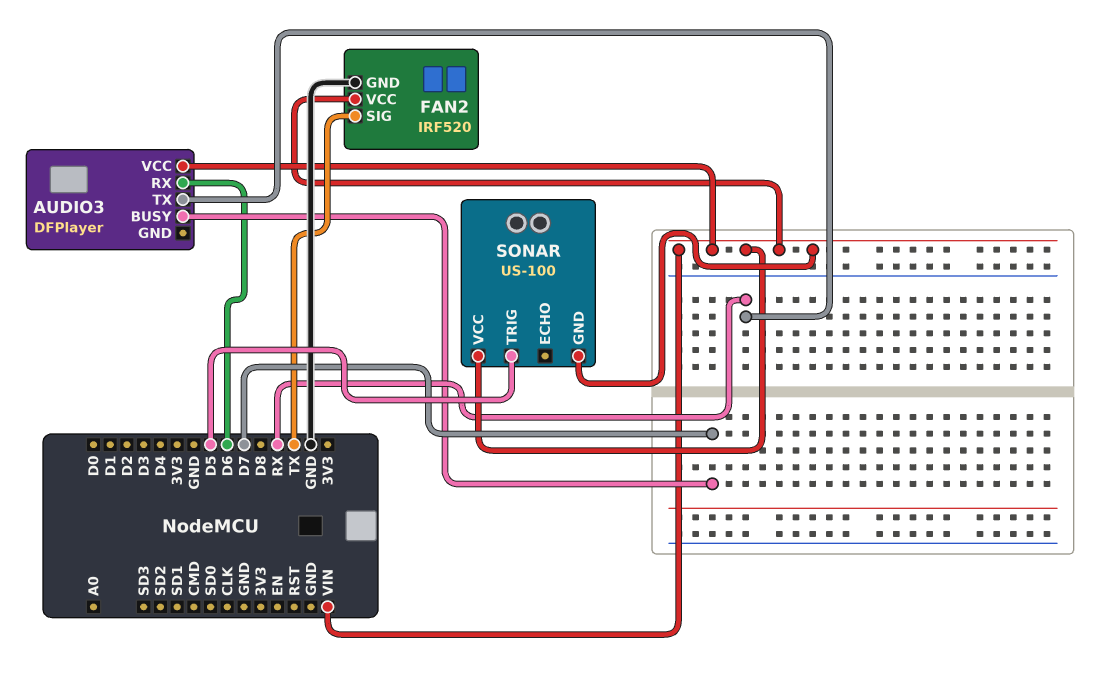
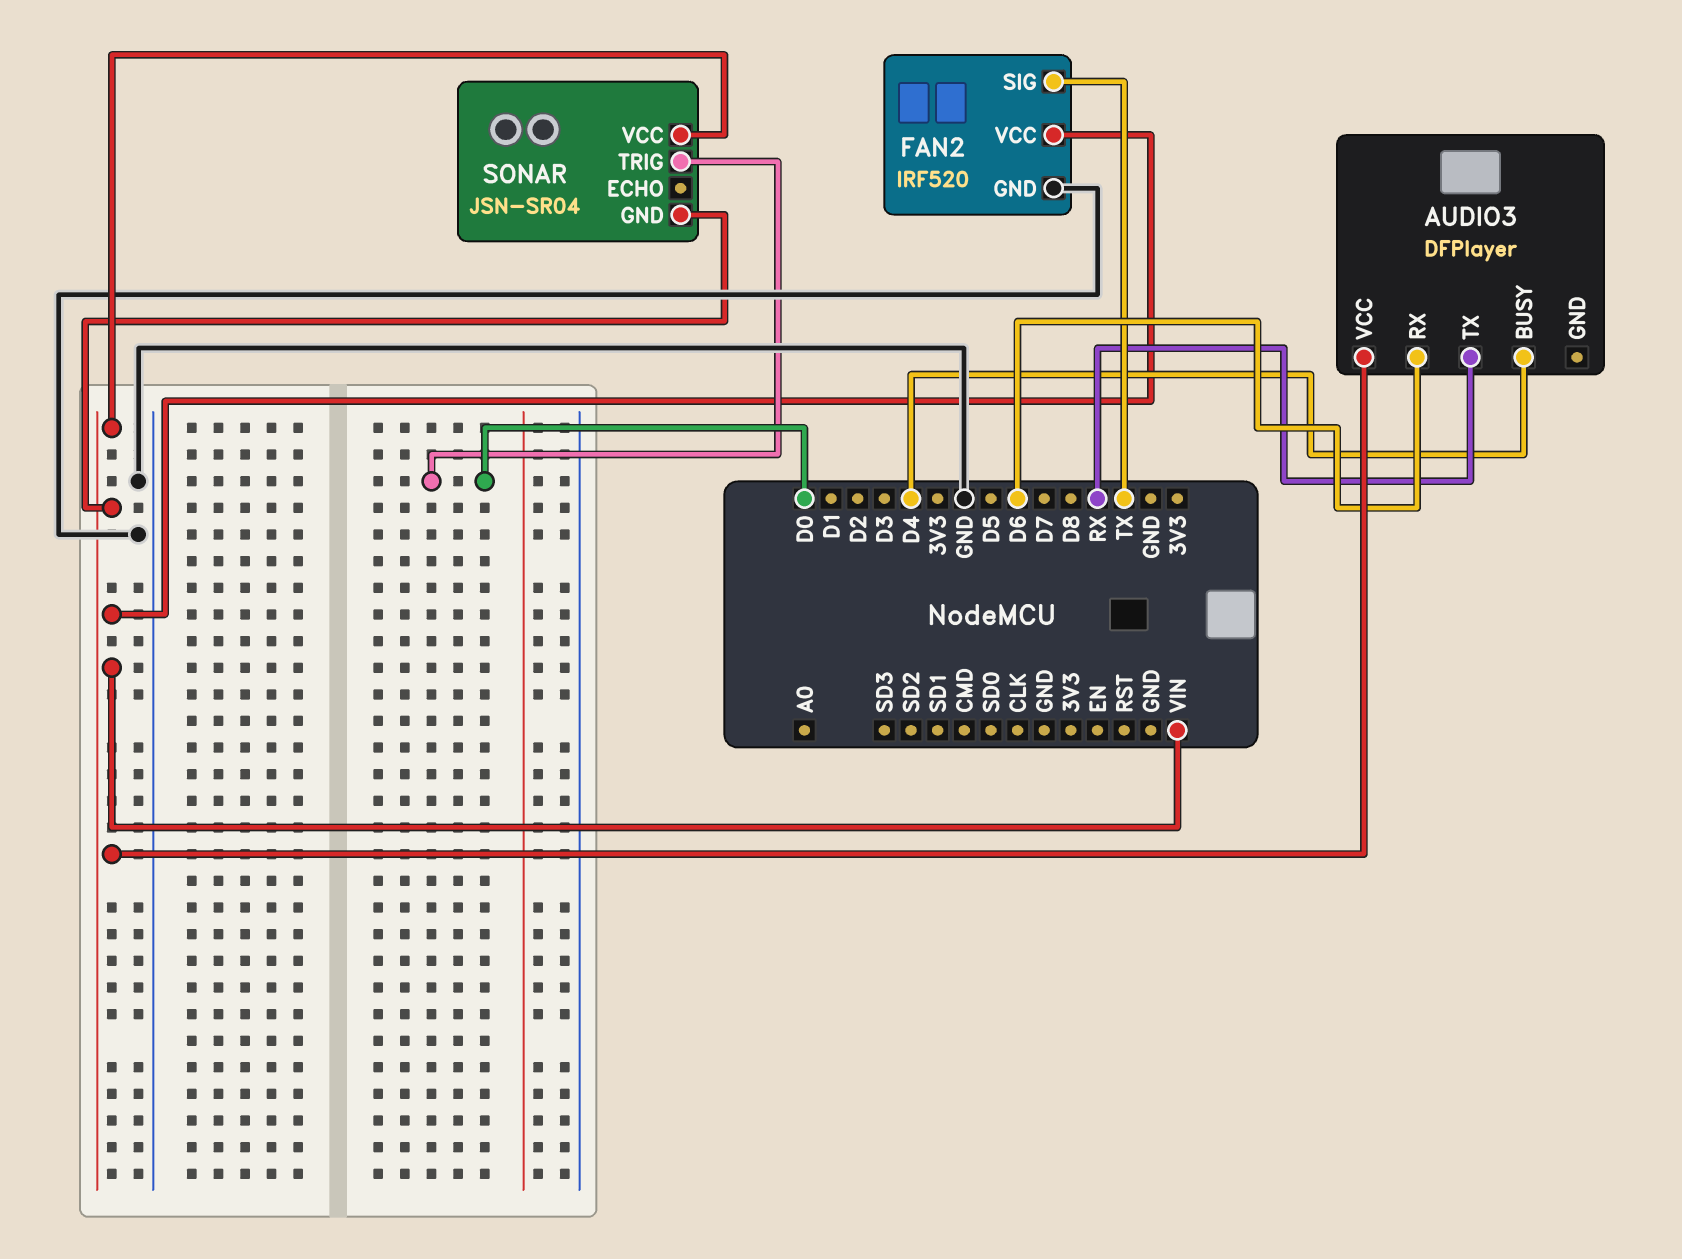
AUDIO3 pin BUSY: D7 -> D4
SONAR: US-100 -> JSN-SR04
SONAR pin TRIG: D5 -> D0

